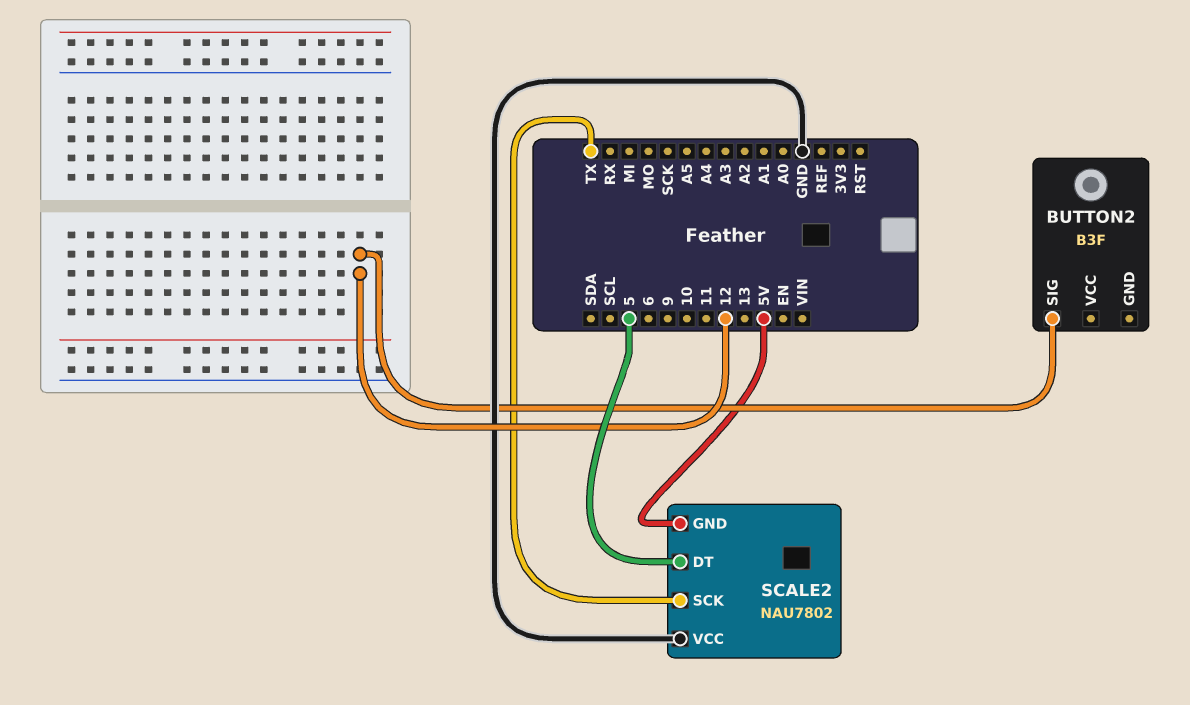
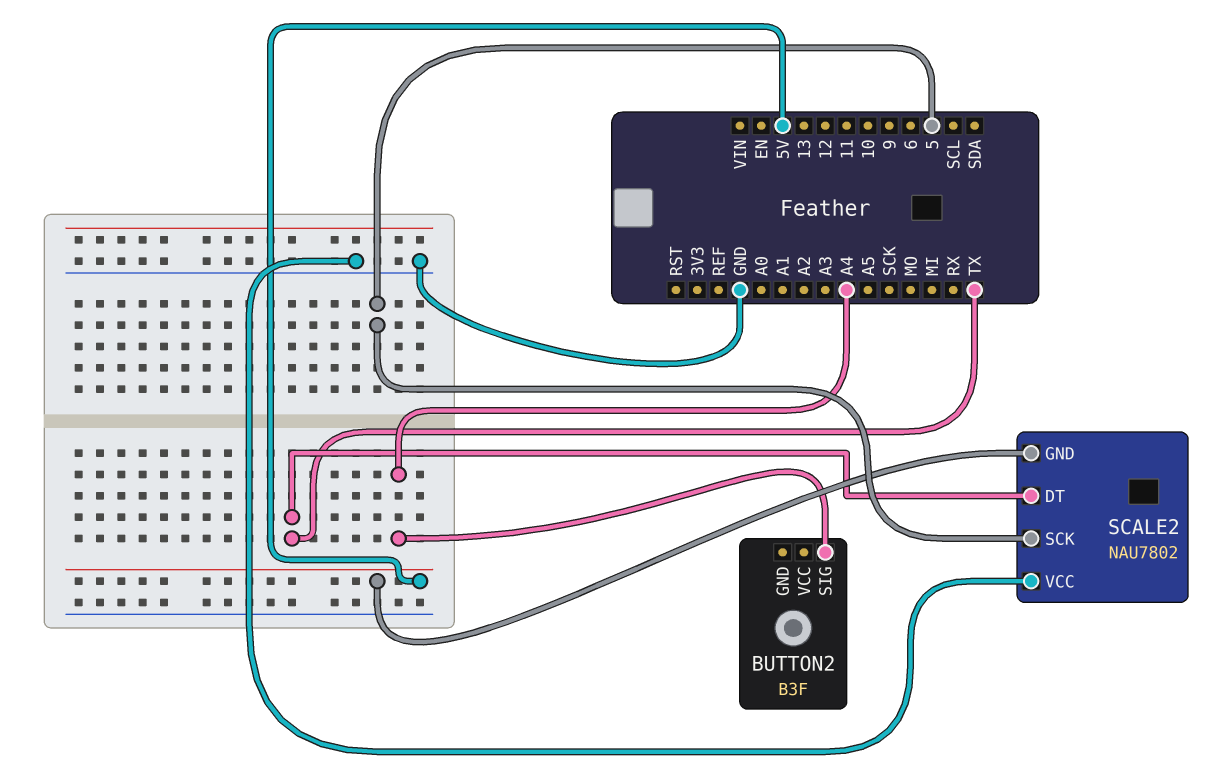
BUTTON2 pin SIG: 12 -> A4
SCALE2 pin DT: 5 -> TX
SCALE2 pin SCK: TX -> 5

